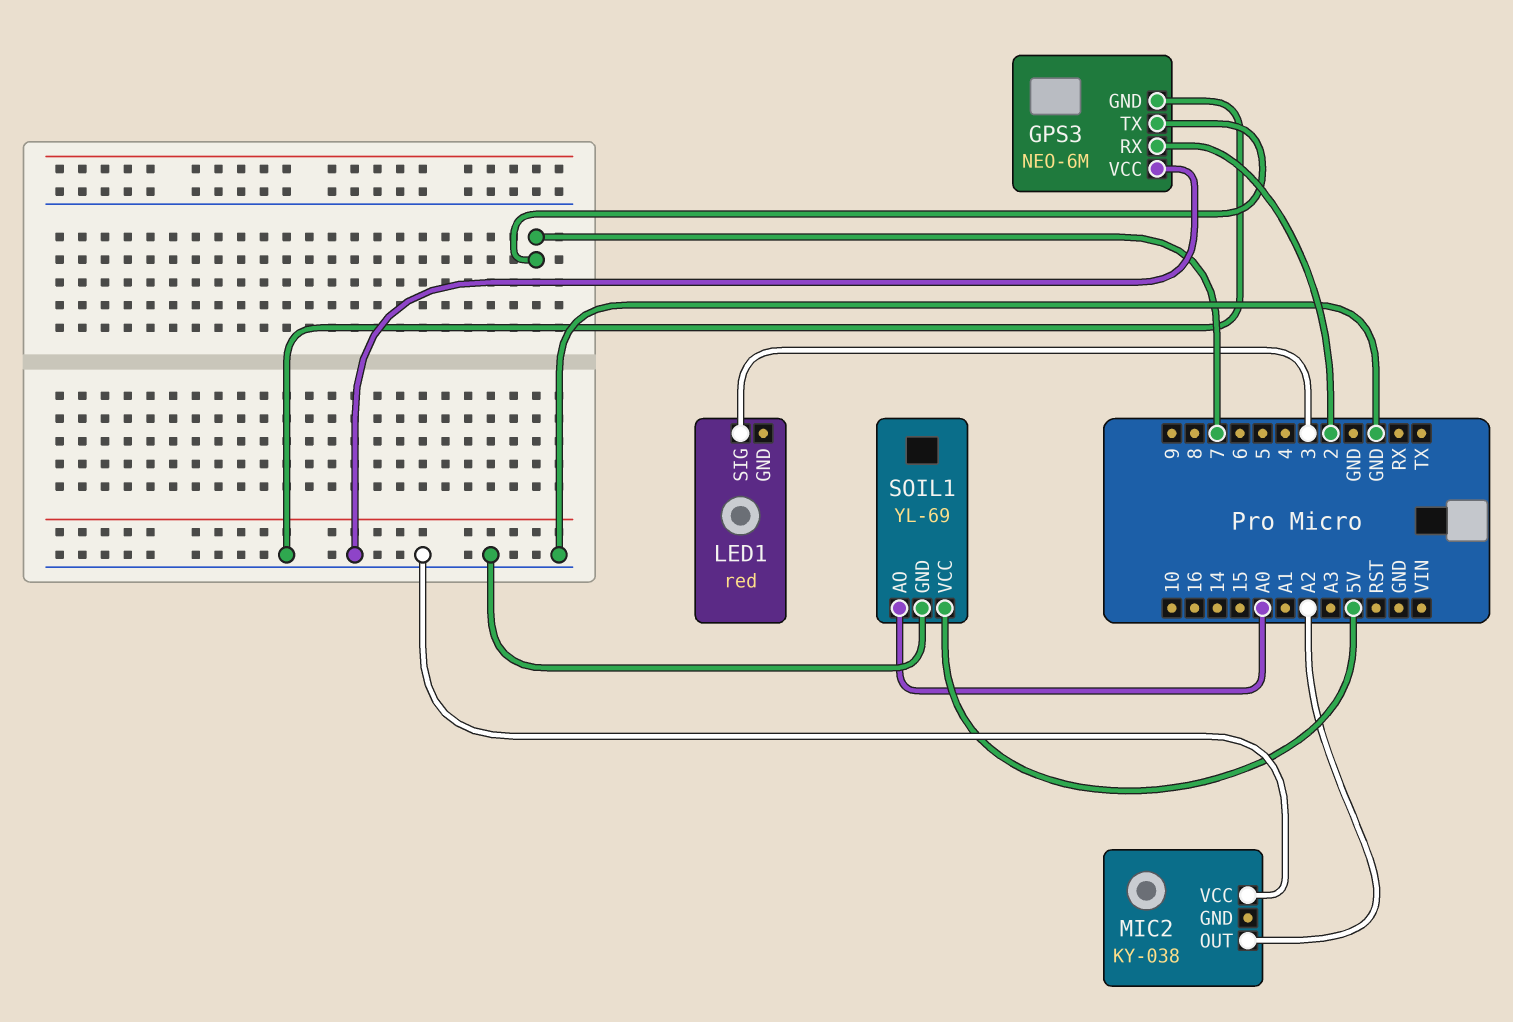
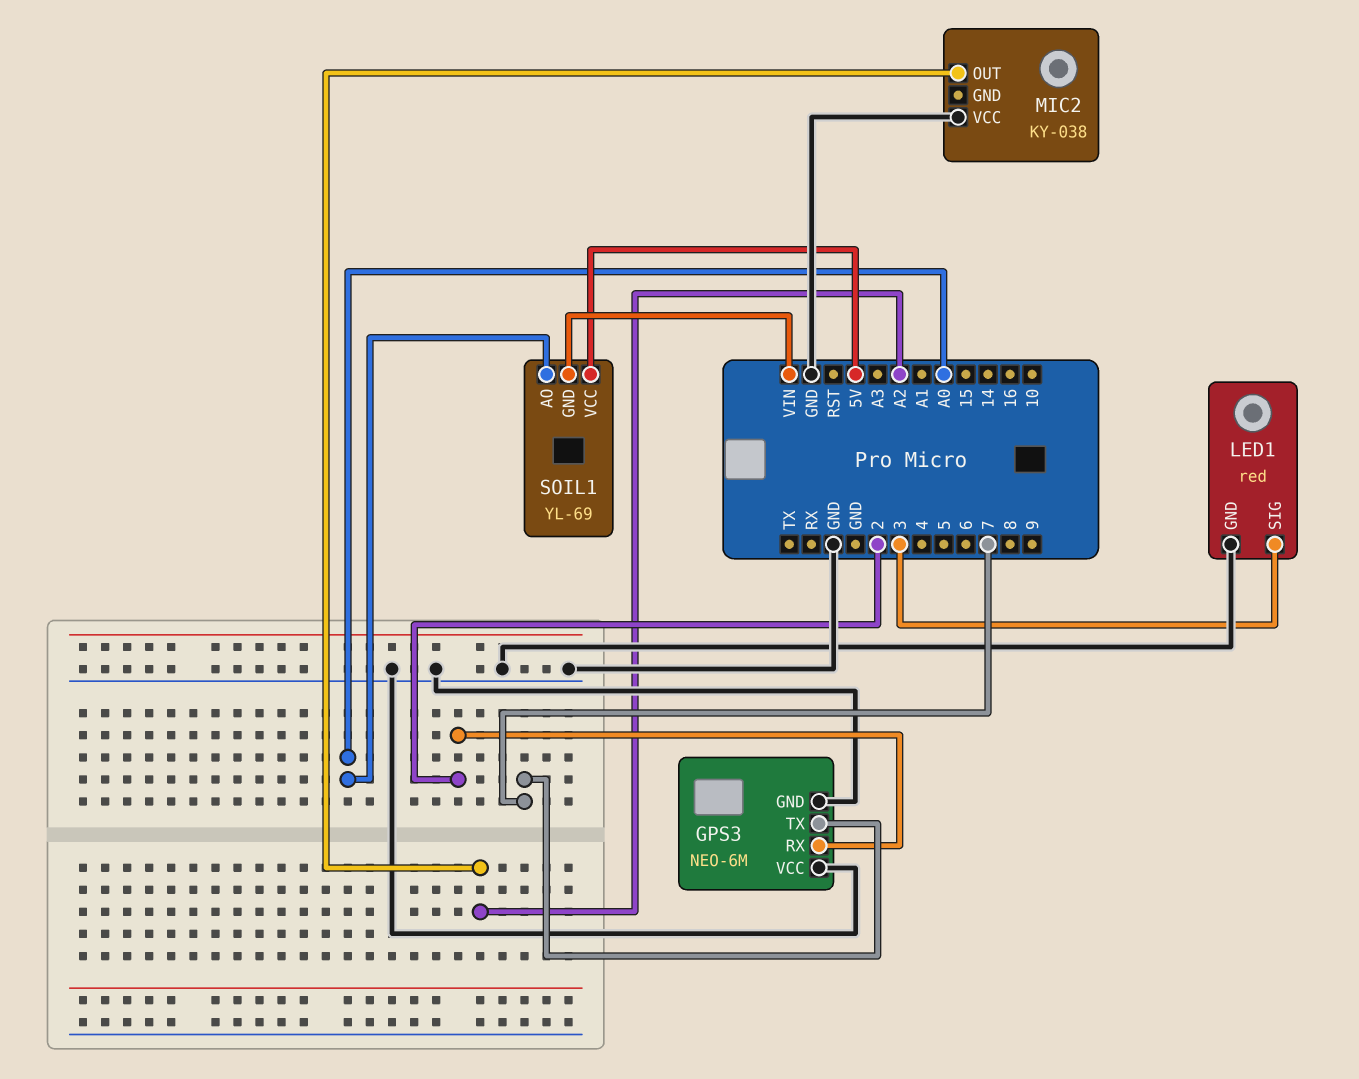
LED1 pin GND: none -> GND
SOIL1 pin GND: GND -> VIN

